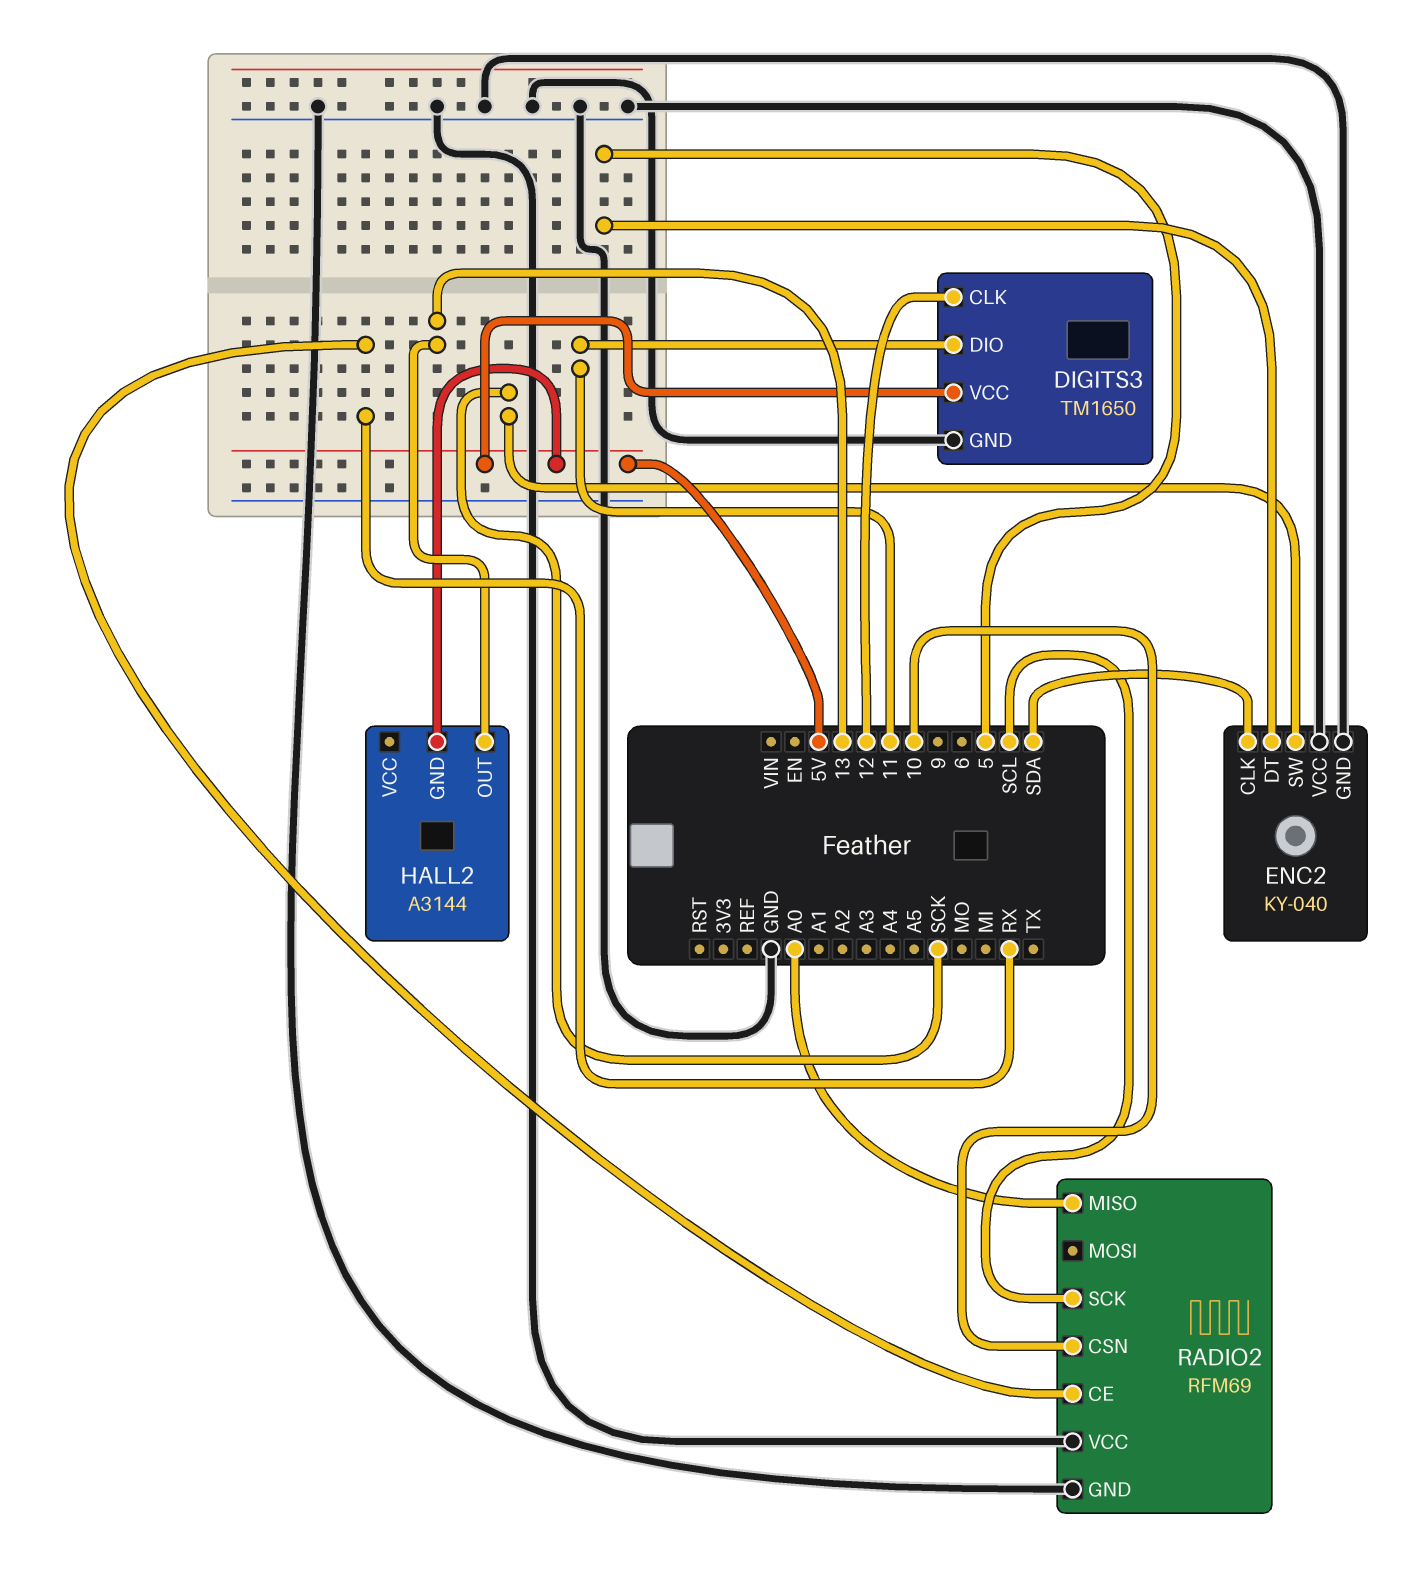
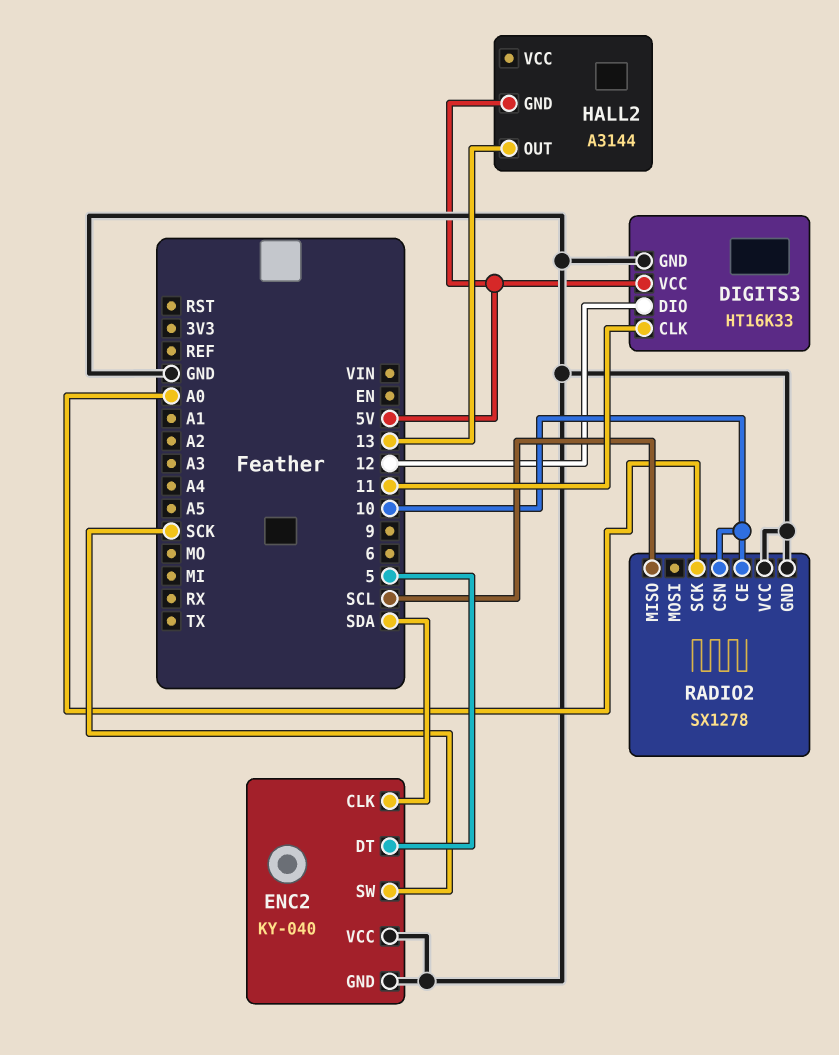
DIGITS3: TM1650 -> HT16K33
DIGITS3 pin CLK: 12 -> 11
DIGITS3 pin DIO: 11 -> 12
RADIO2: RFM69 -> SX1278
RADIO2 pin CE: RX -> 10
RADIO2 pin MISO: A0 -> SCL
RADIO2 pin SCK: SCL -> A0

